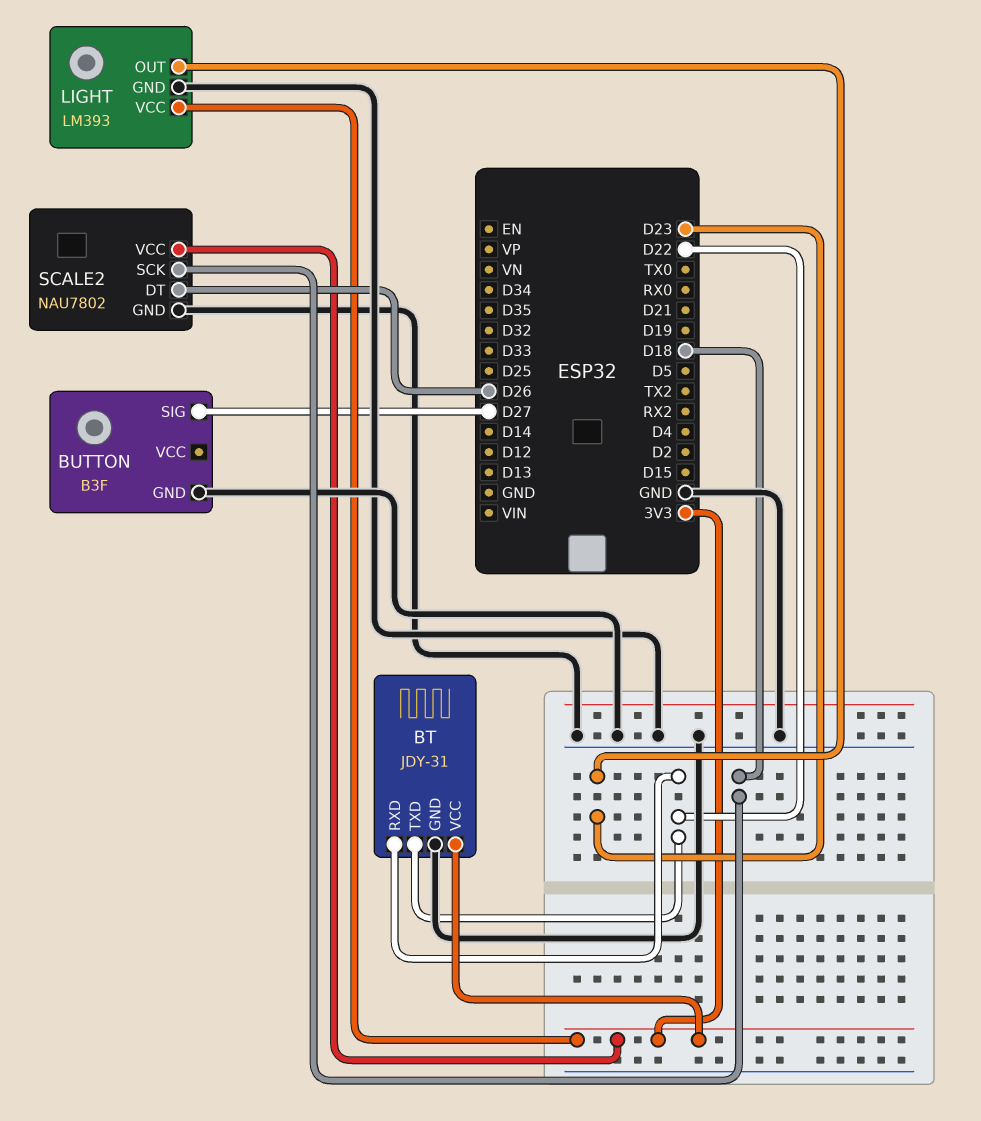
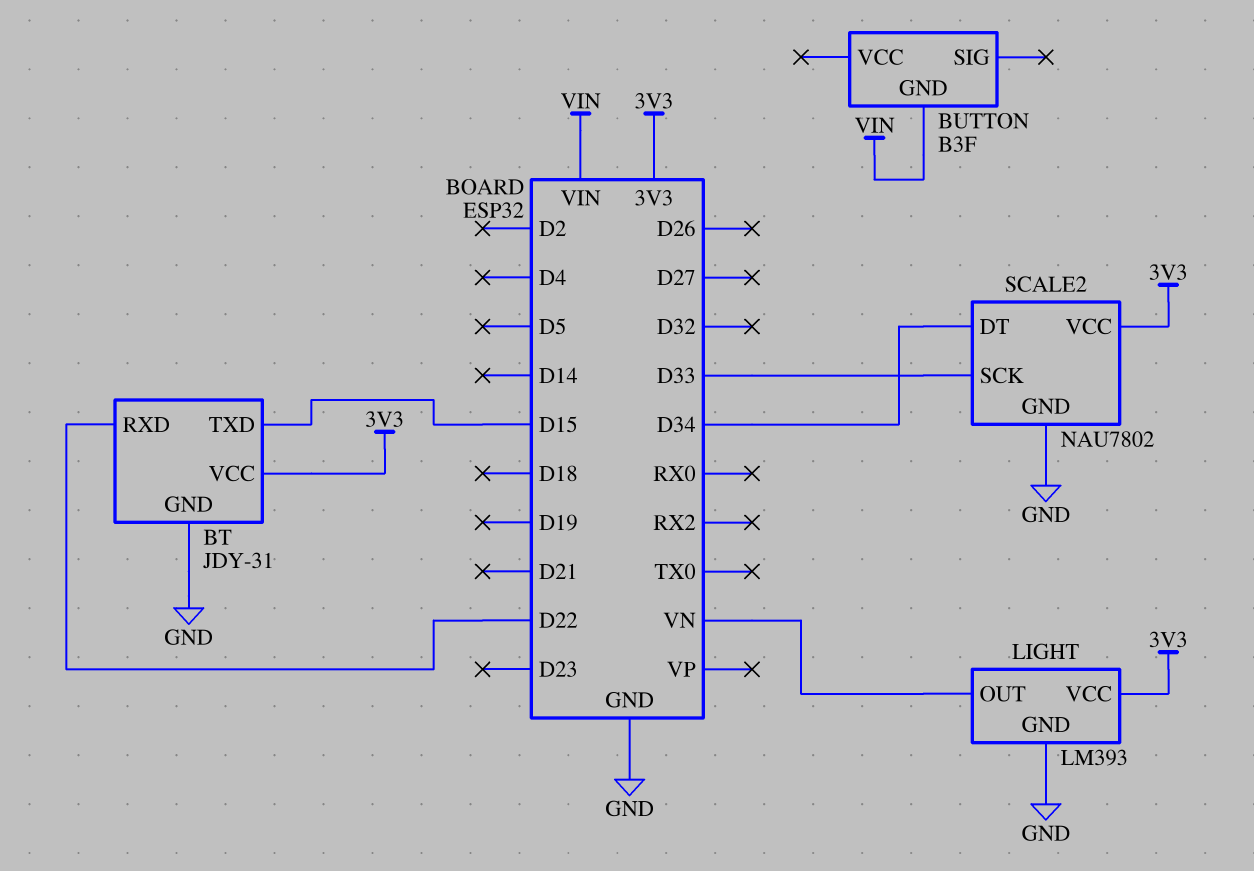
BT pin TXD: D22 -> D15
BUTTON pin GND: GND -> VIN
BUTTON pin SIG: D27 -> none
LIGHT pin OUT: D23 -> VN
SCALE2 pin DT: D26 -> D34
SCALE2 pin SCK: D18 -> D33

